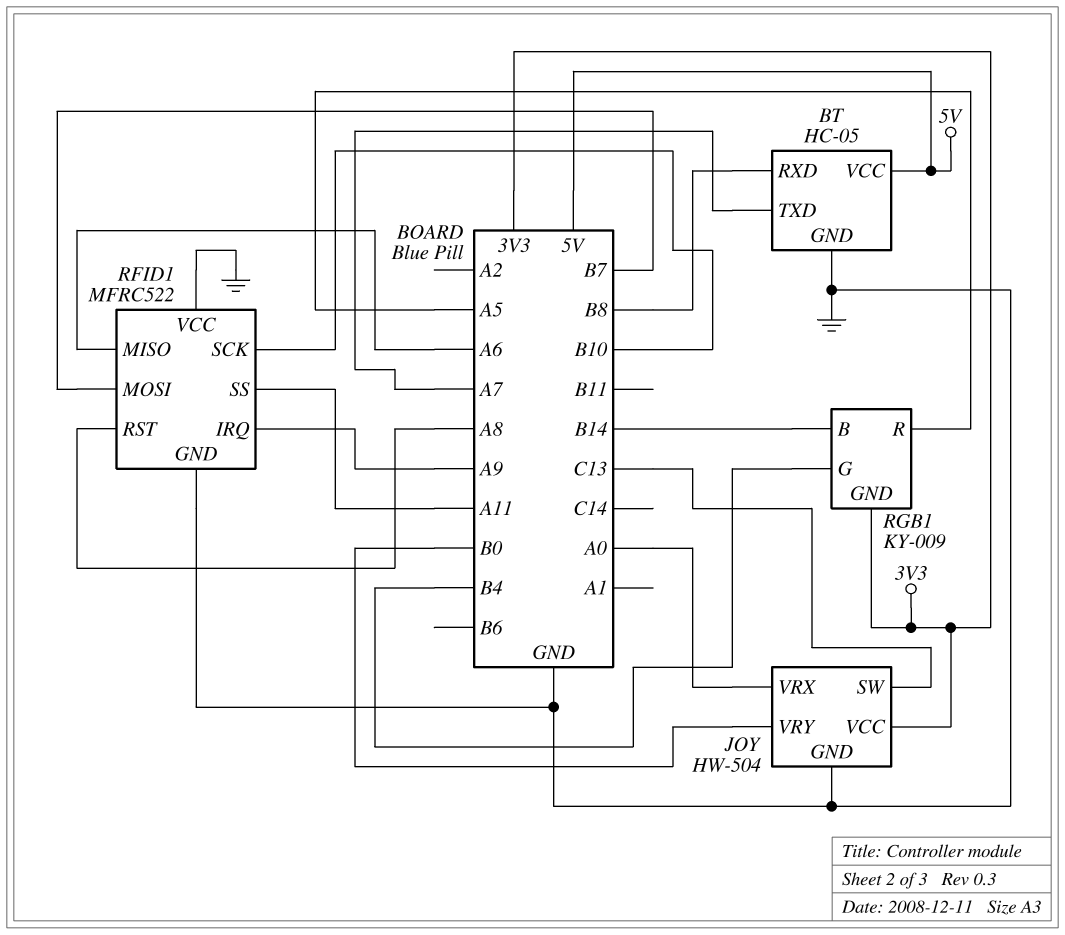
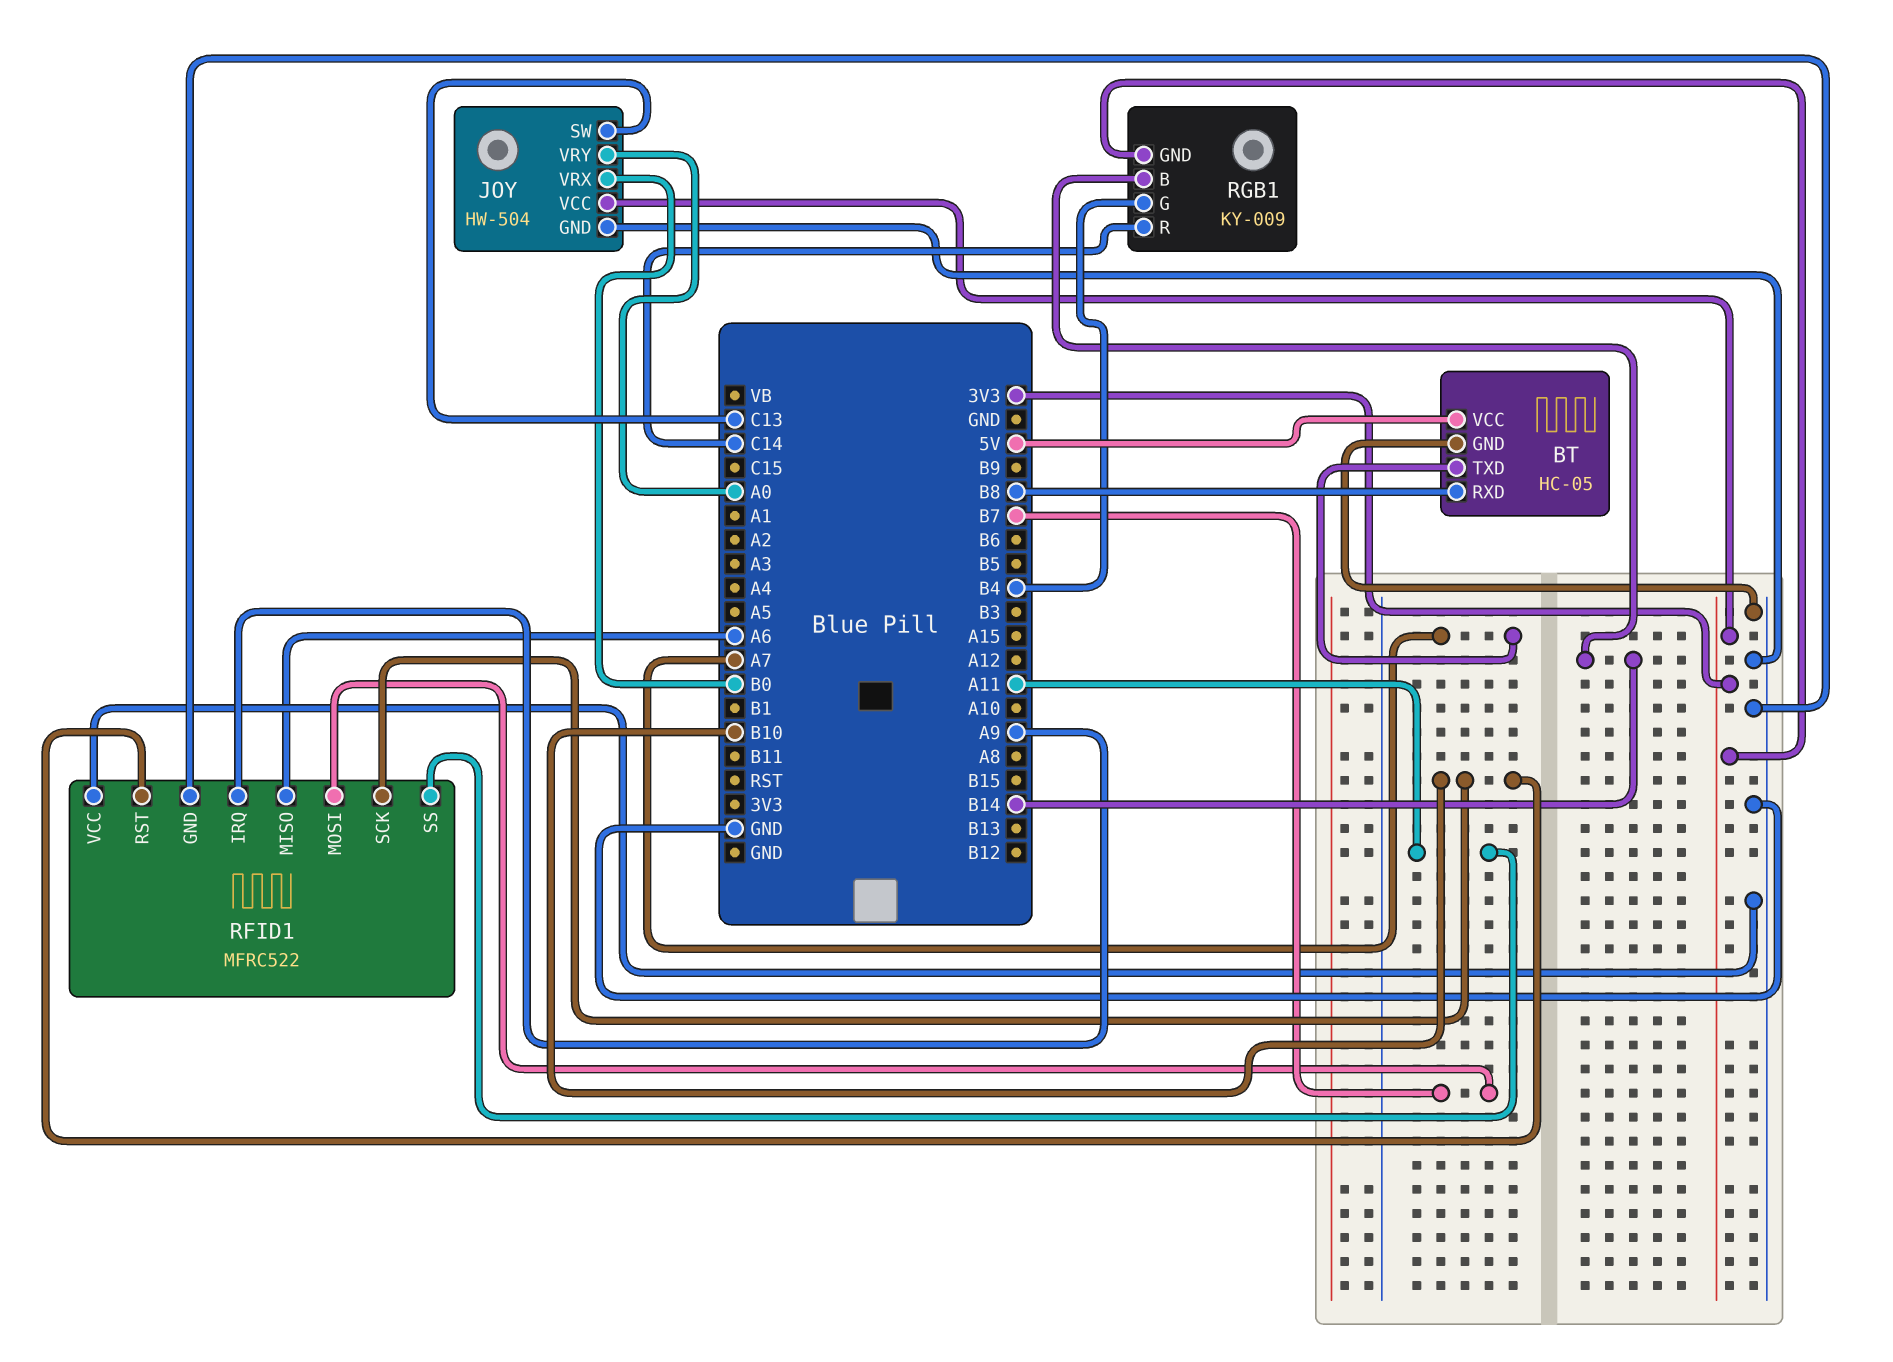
JOY pin VRX: A0 -> B0
JOY pin VRY: B0 -> A0
RFID1 pin RST: A8 -> B10
RGB1 pin R: A5 -> C14

